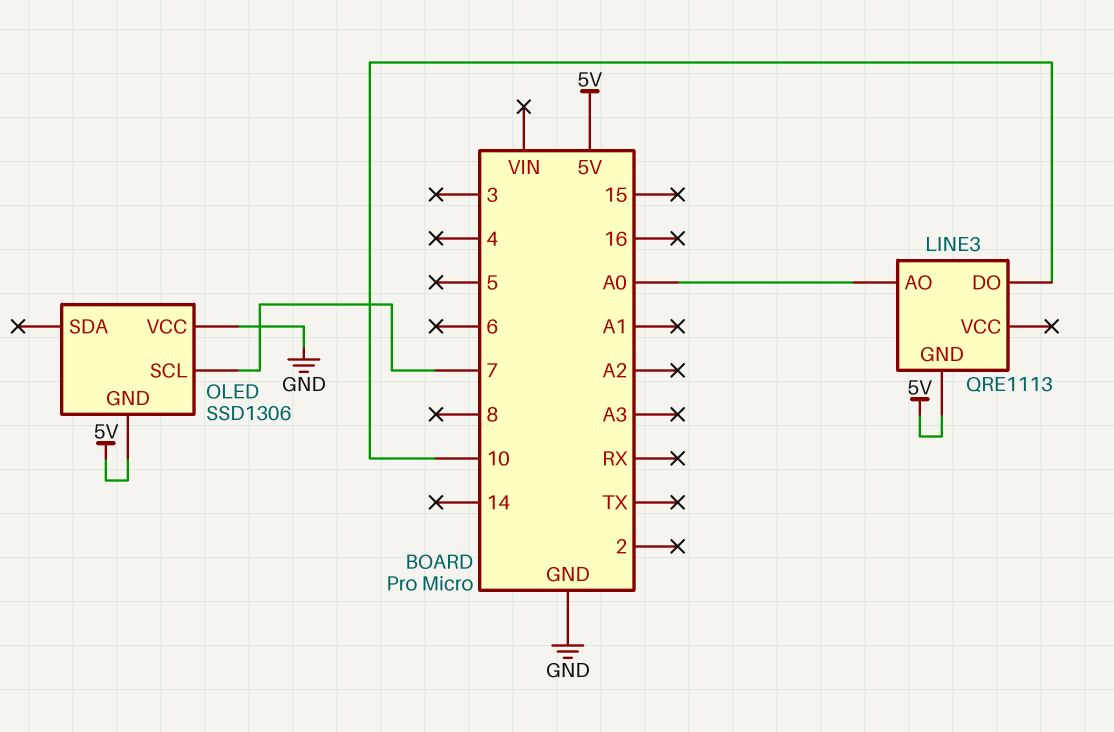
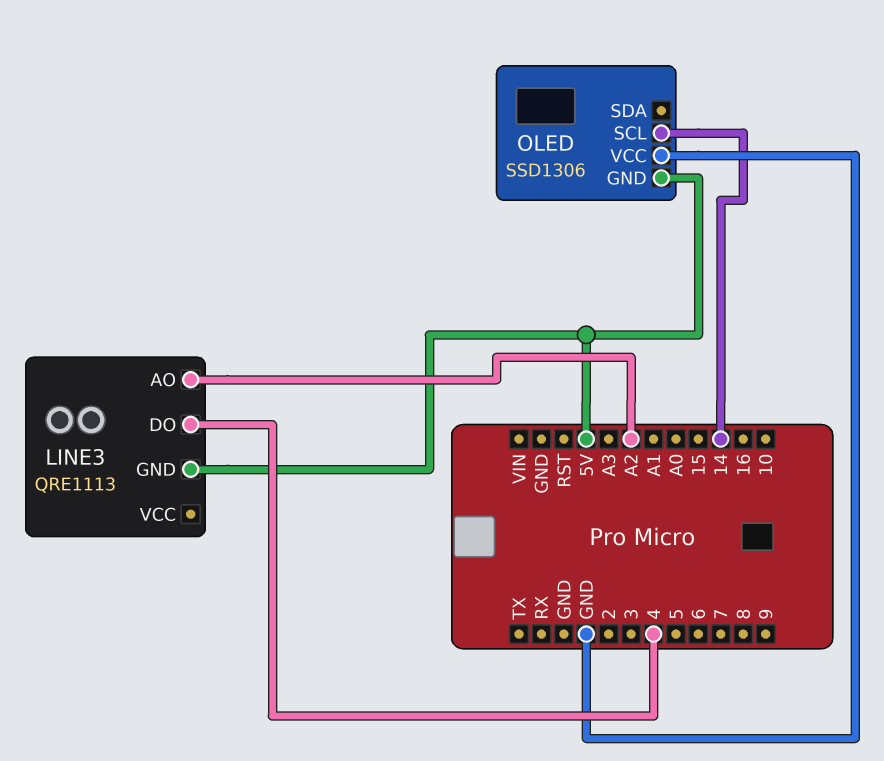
LINE3 pin AO: A0 -> A2
LINE3 pin DO: 10 -> 4
OLED pin SCL: 7 -> 14

